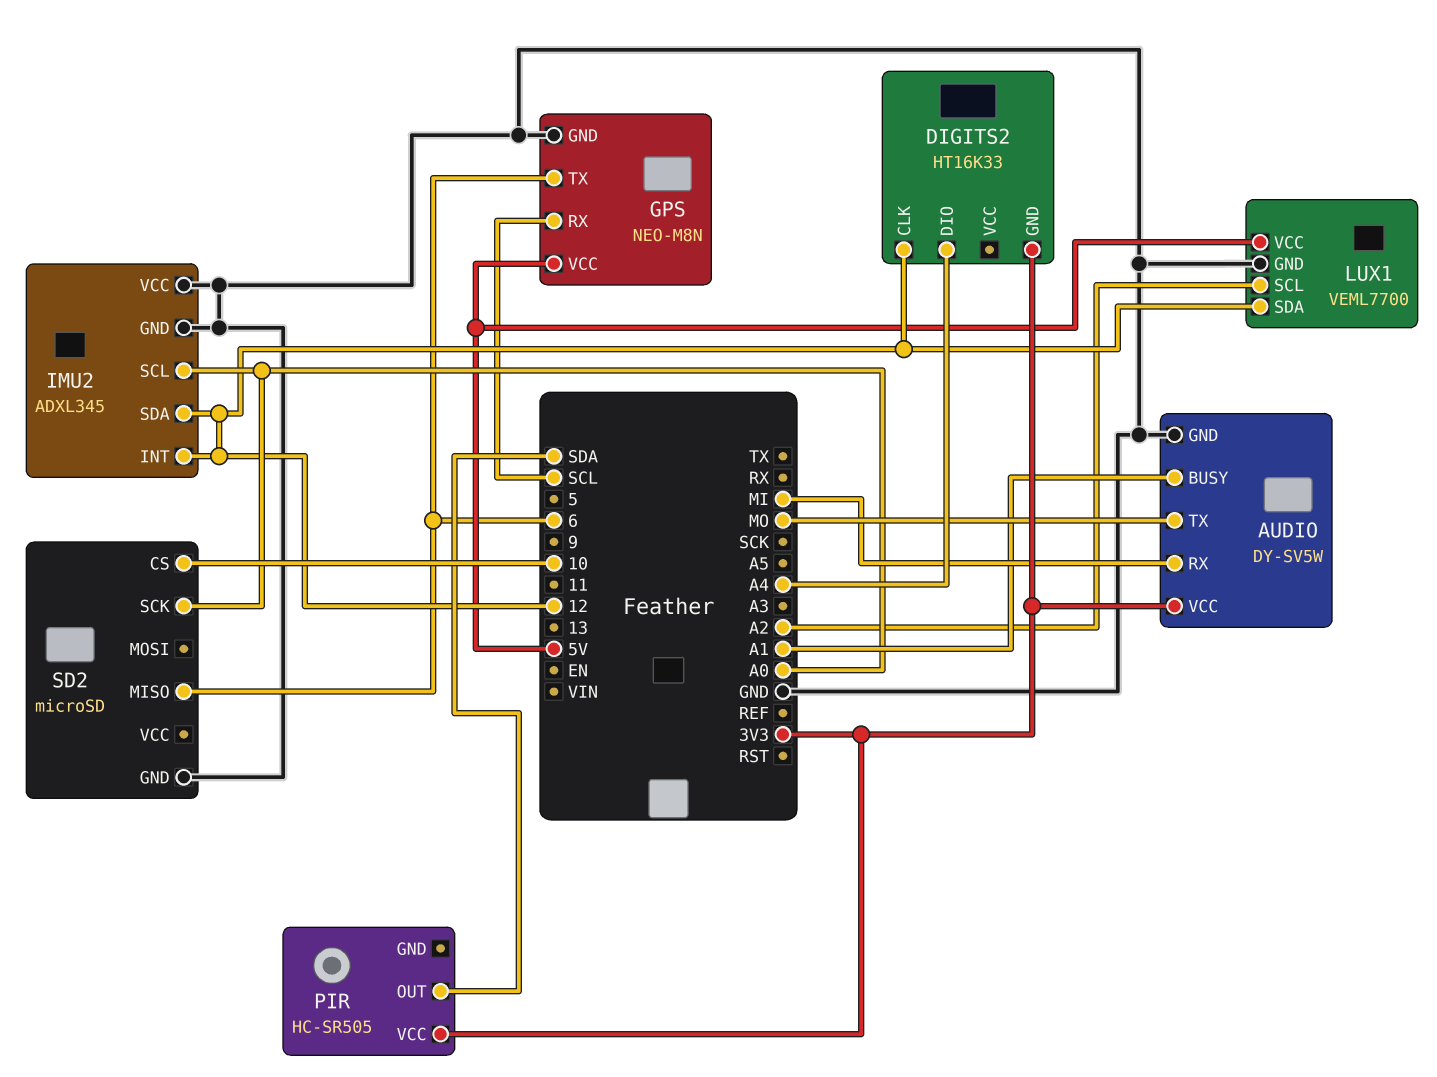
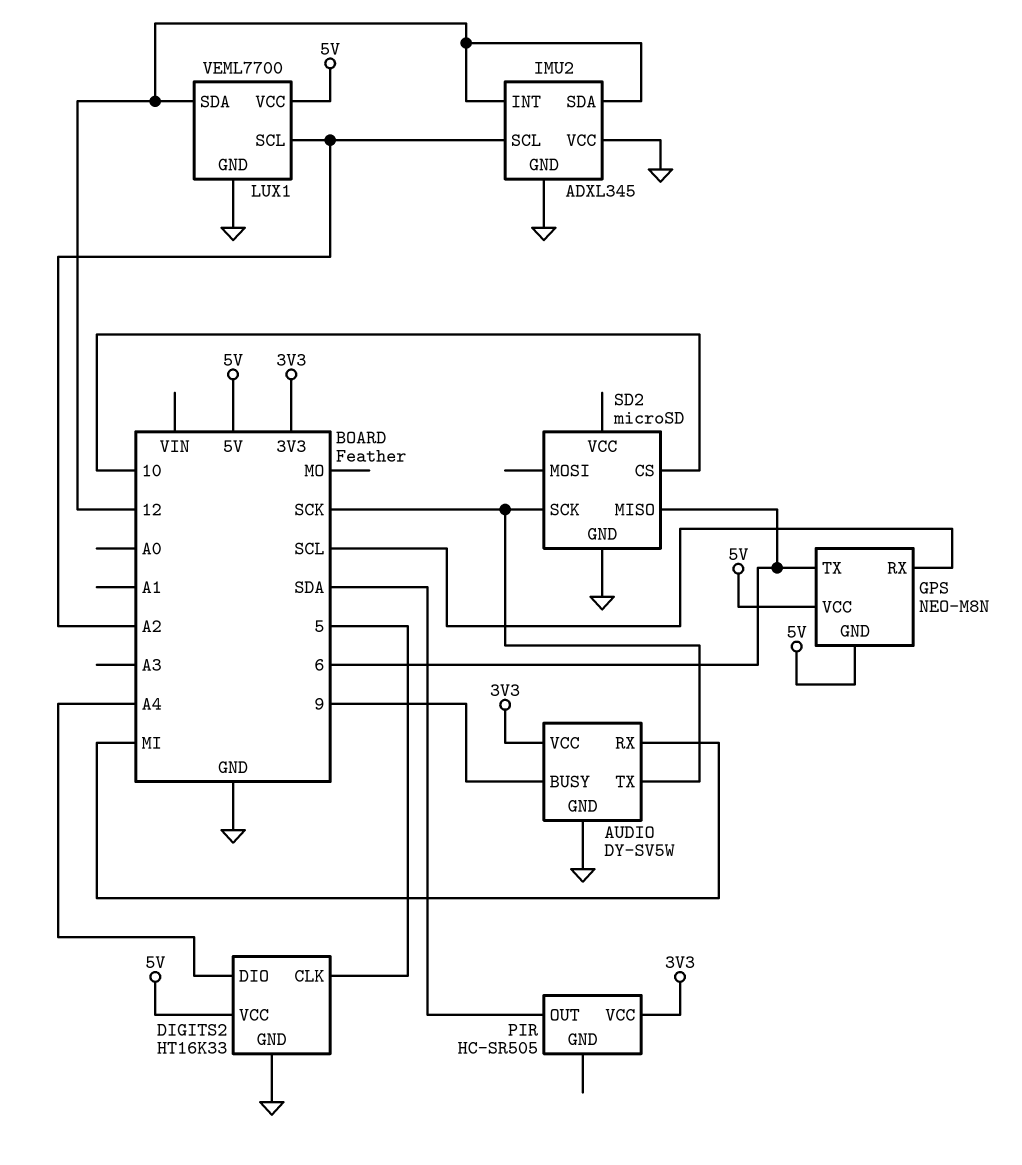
AUDIO pin BUSY: A1 -> 9
AUDIO pin TX: MO -> SCK
DIGITS2 pin CLK: 12 -> 5
DIGITS2 pin GND: 3V3 -> GND
DIGITS2 pin VCC: none -> 5V
GPS pin GND: GND -> 5V
IMU2 pin SCL: A0 -> A2
SD2 pin SCK: A0 -> SCK

